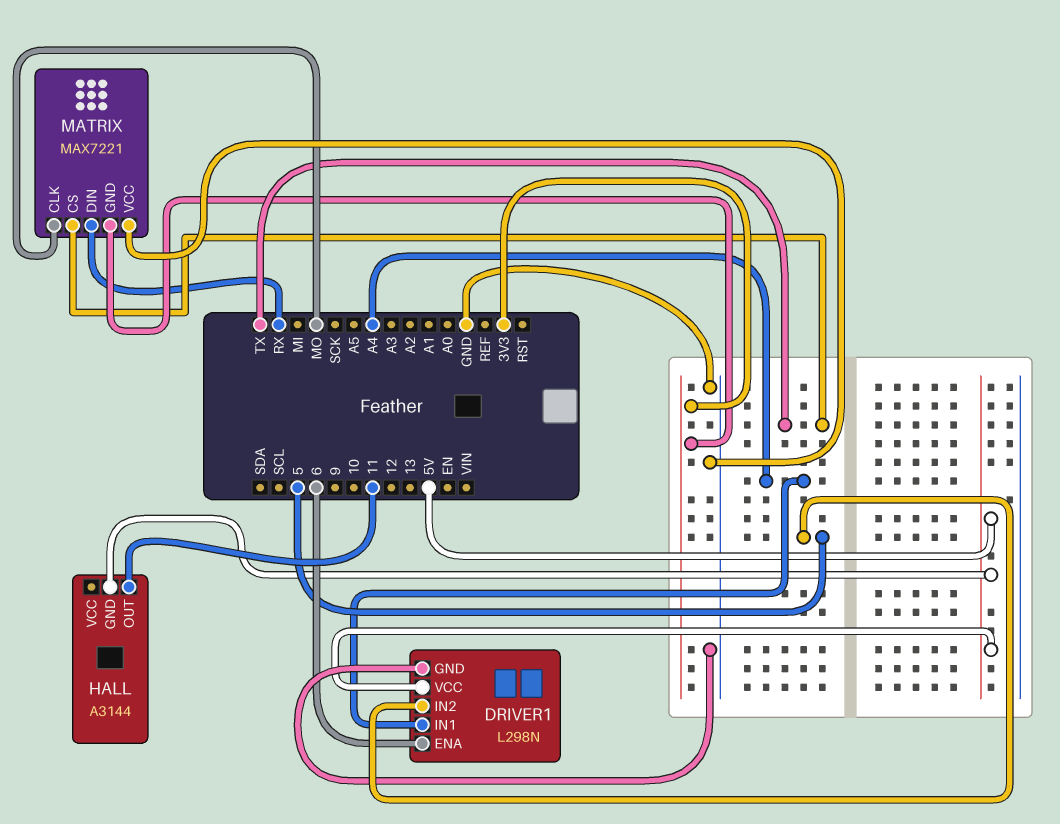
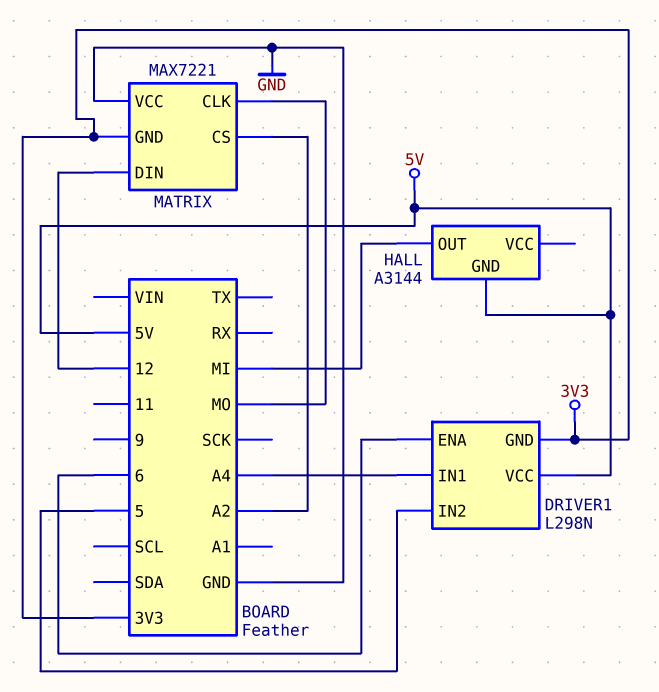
DRIVER1 pin GND: GND -> 3V3
HALL pin OUT: 11 -> MI
MATRIX pin CS: TX -> A2
MATRIX pin DIN: RX -> 12

